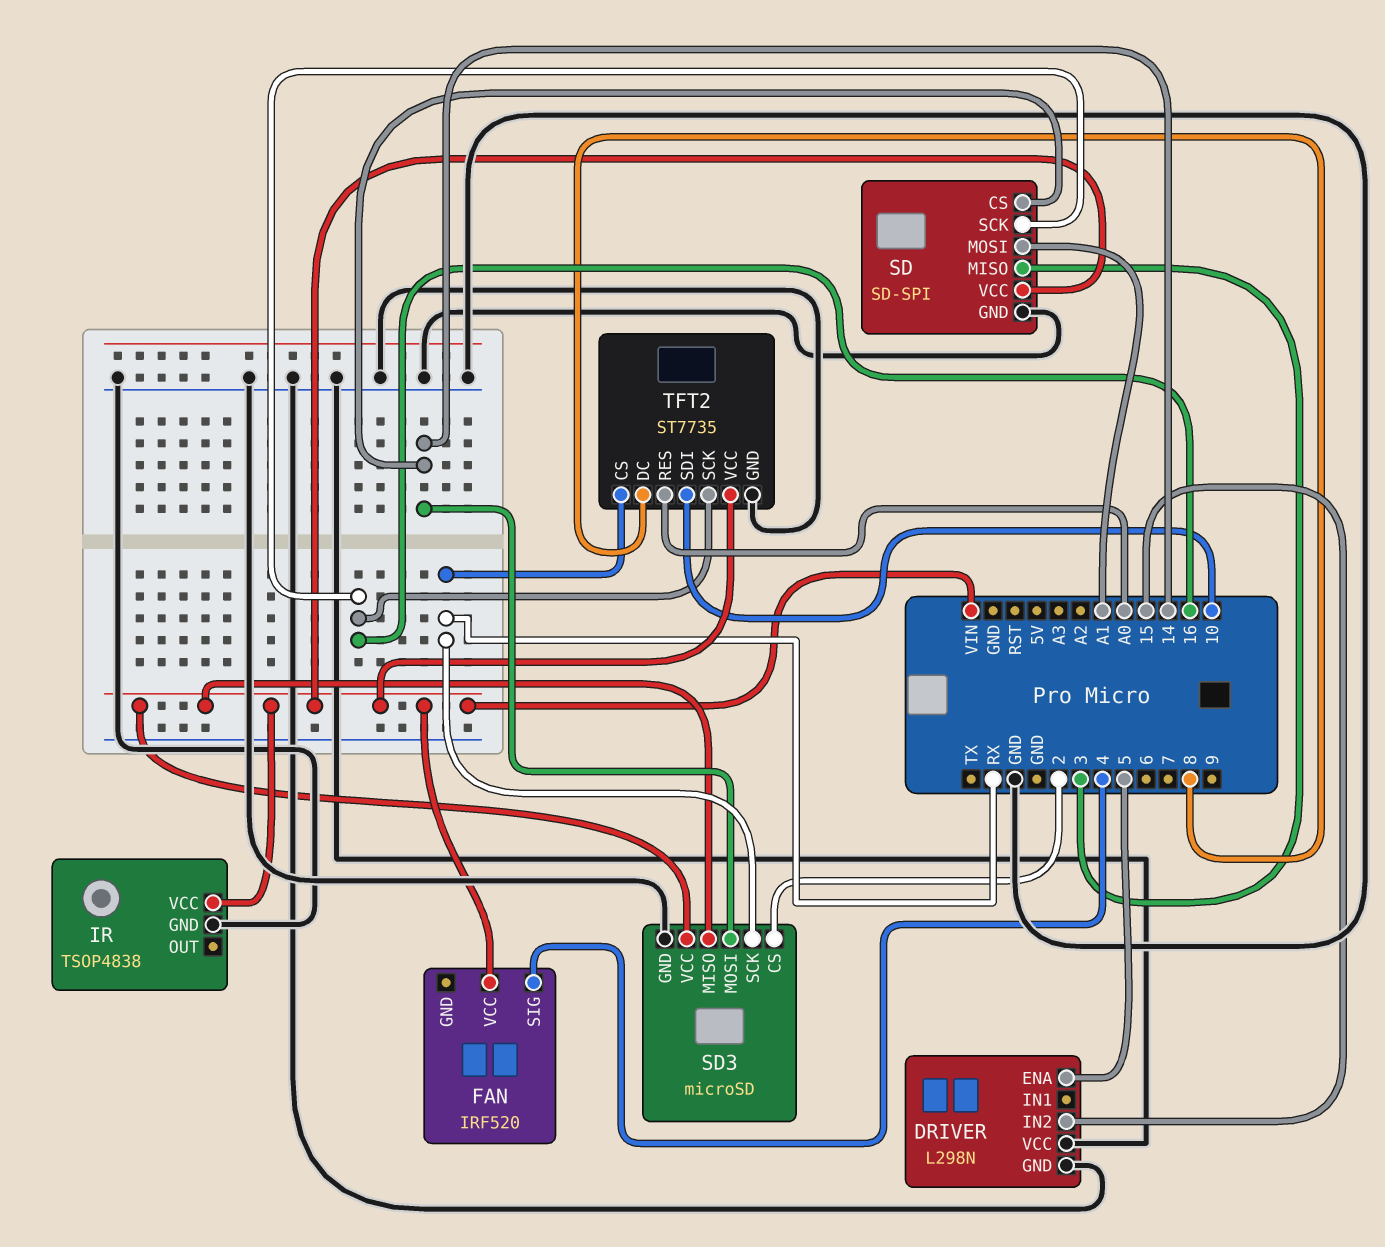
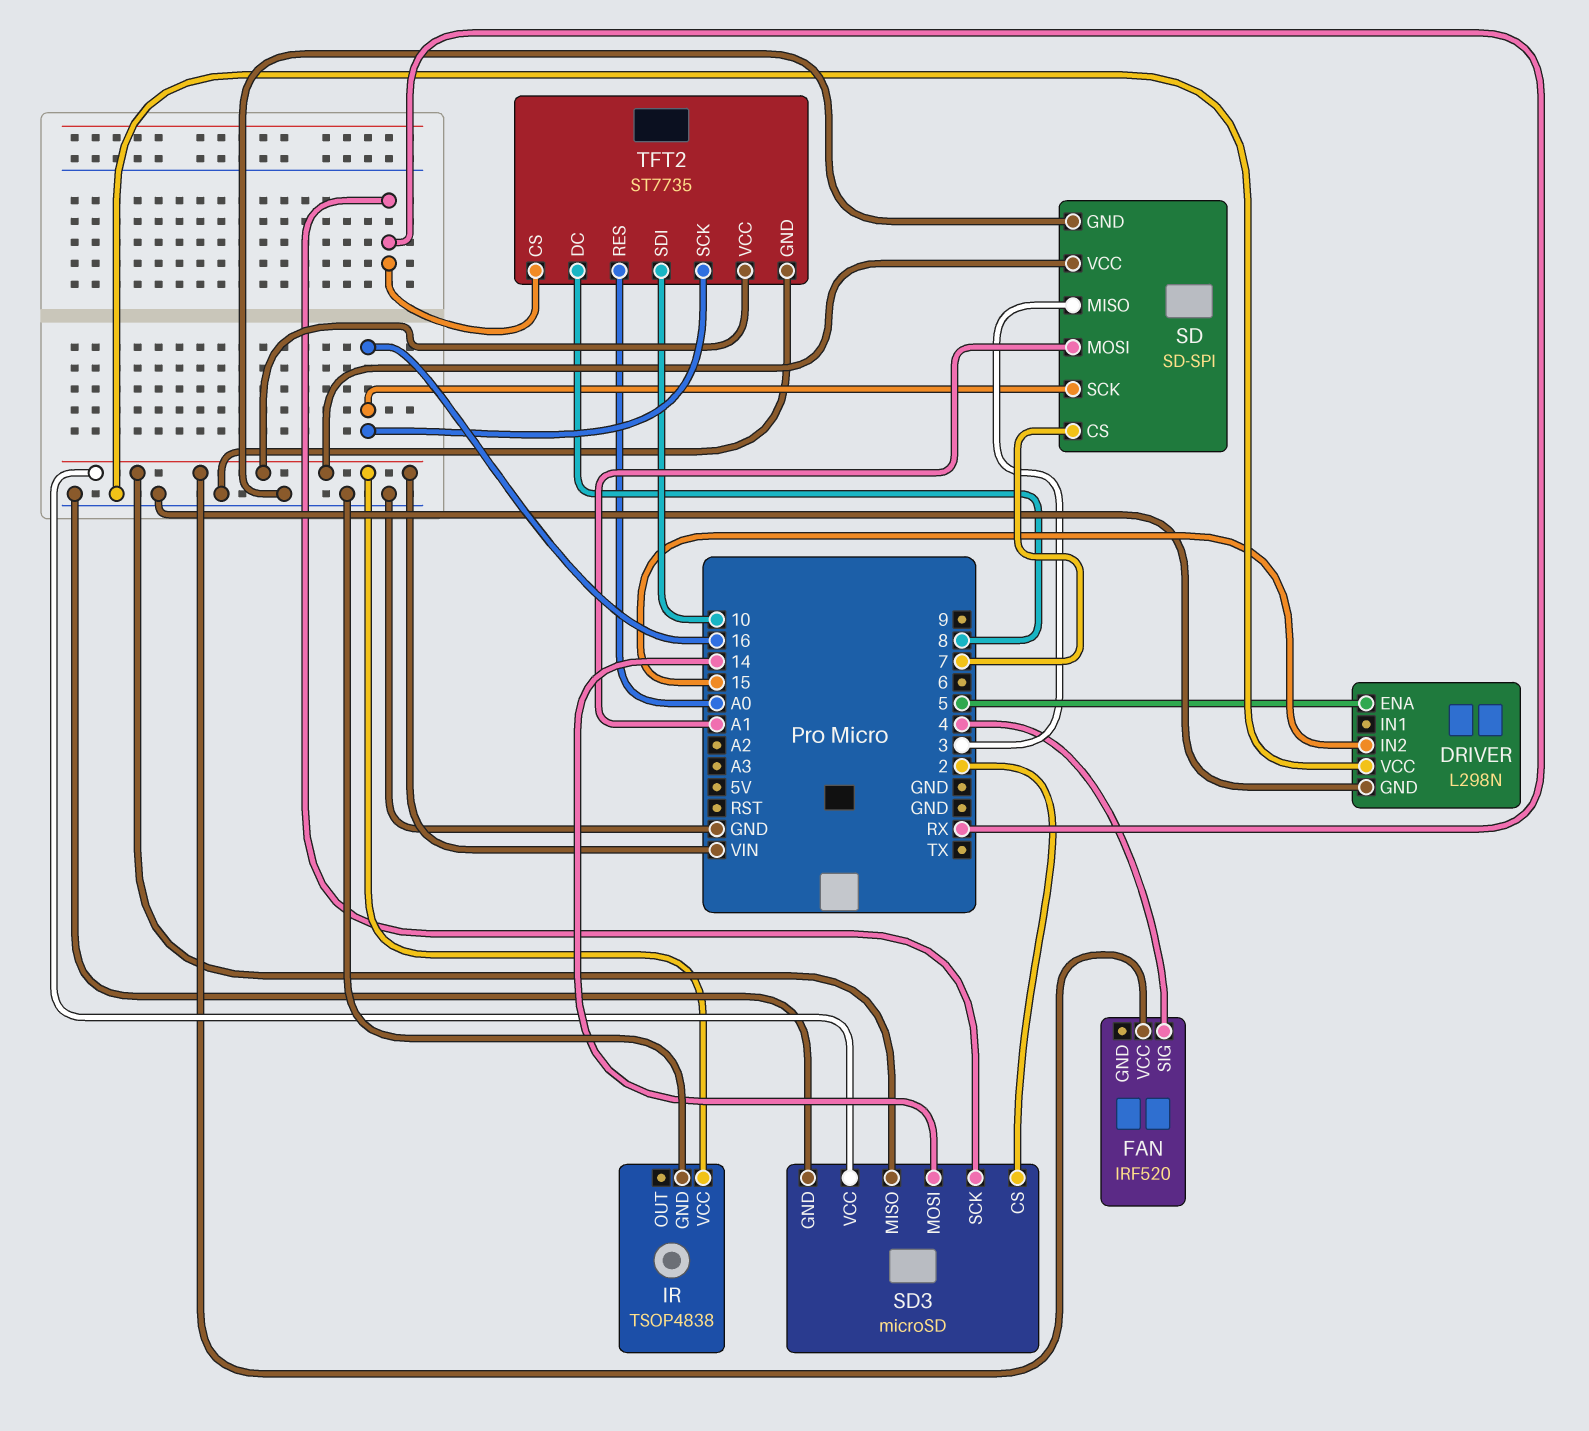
SD pin CS: 14 -> 7

